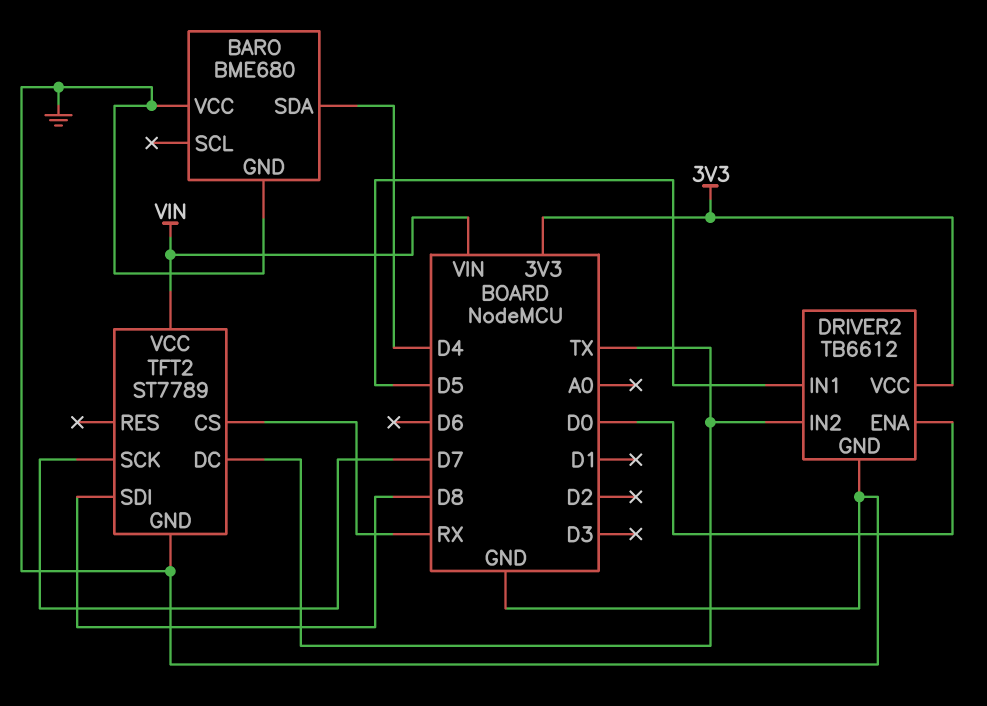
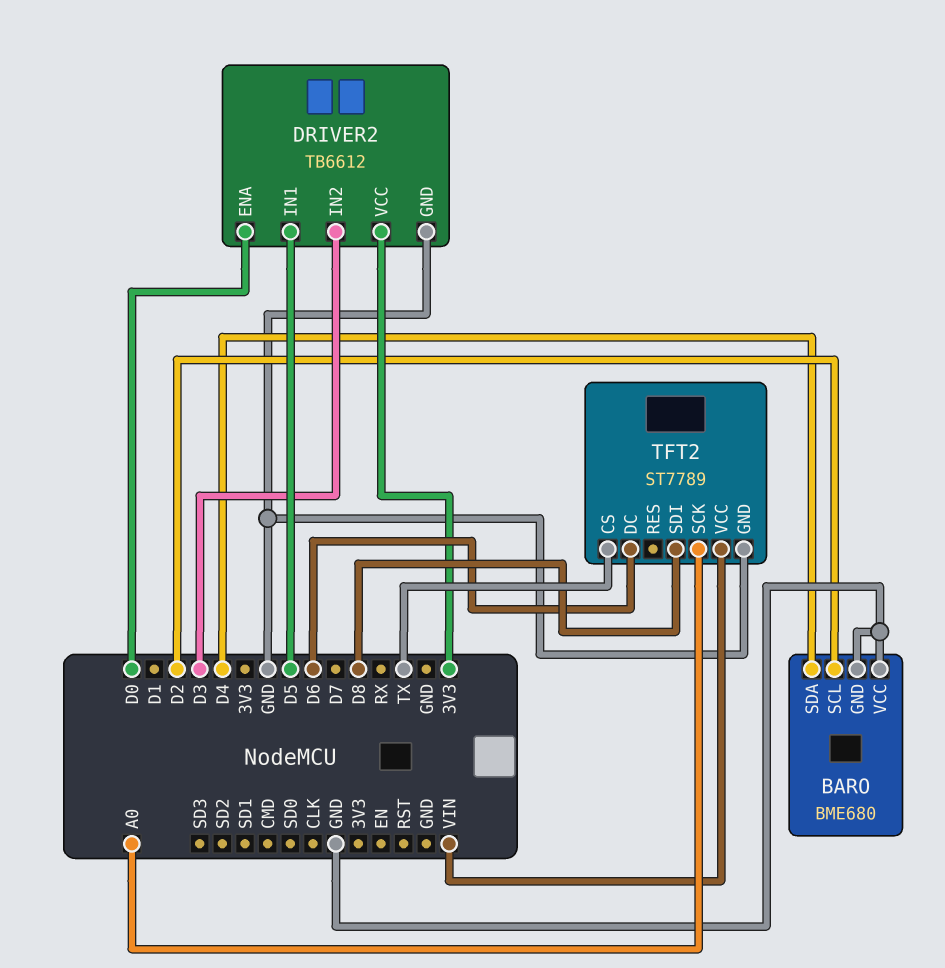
BARO pin SCL: none -> D2
DRIVER2 pin IN2: TX -> D3
TFT2 pin CS: RX -> TX
TFT2 pin DC: TX -> D6
TFT2 pin SCK: D7 -> A0

